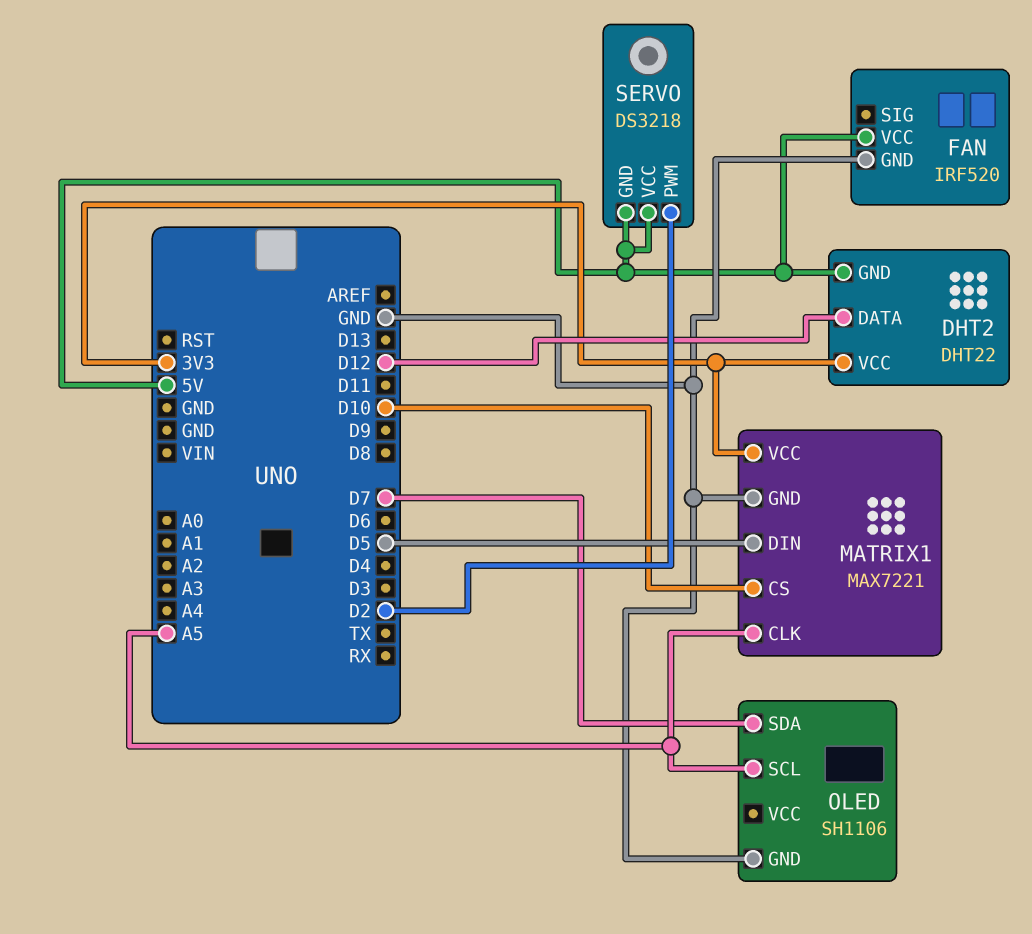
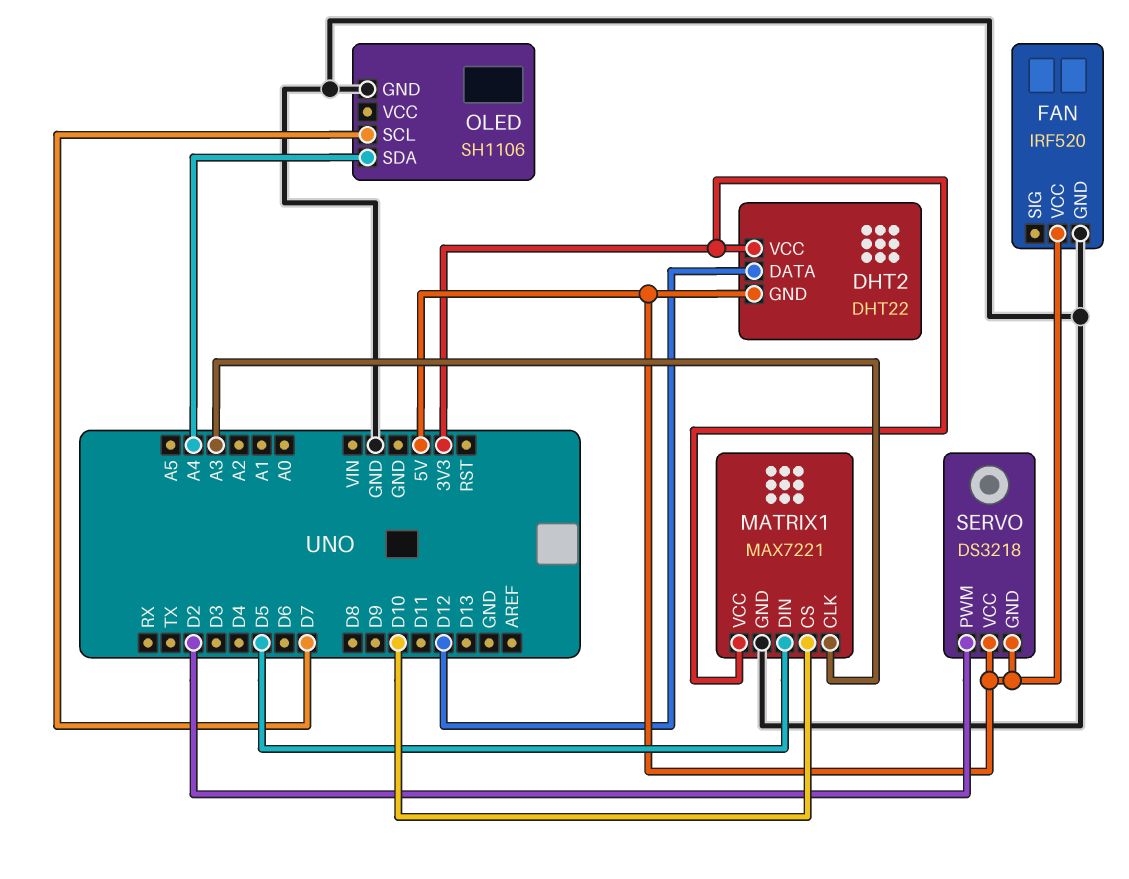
MATRIX1 pin CLK: A5 -> A3
OLED pin SCL: A5 -> D7
OLED pin SDA: D7 -> A4

